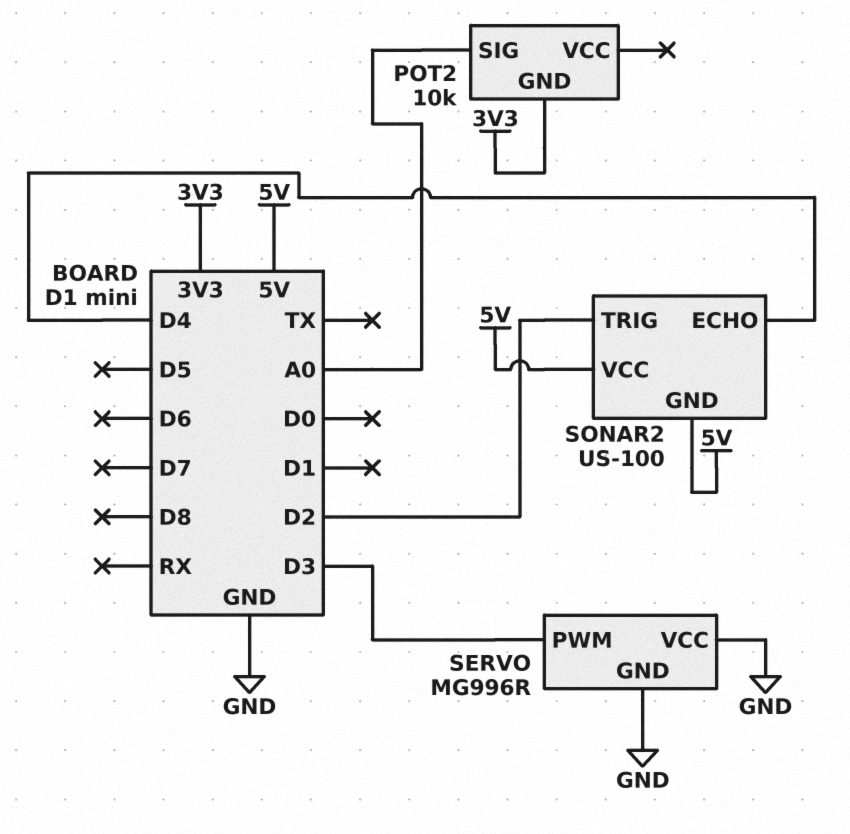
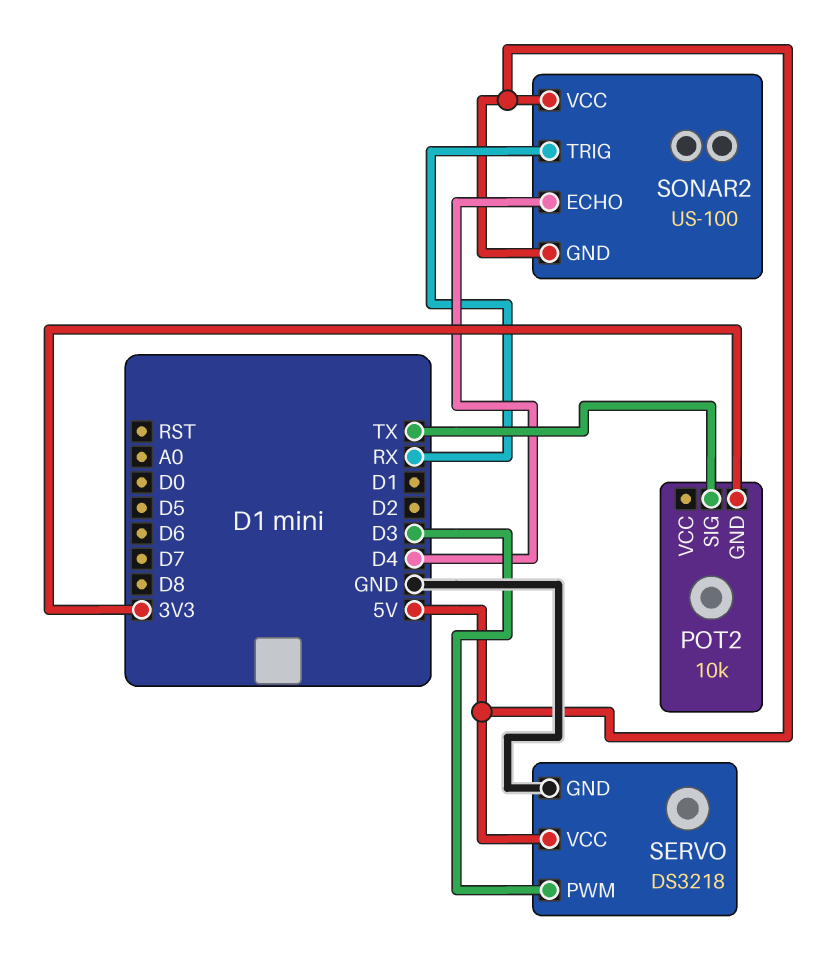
POT2 pin SIG: A0 -> TX
SERVO: MG996R -> DS3218
SERVO pin VCC: GND -> 5V
SONAR2 pin TRIG: D2 -> RX

